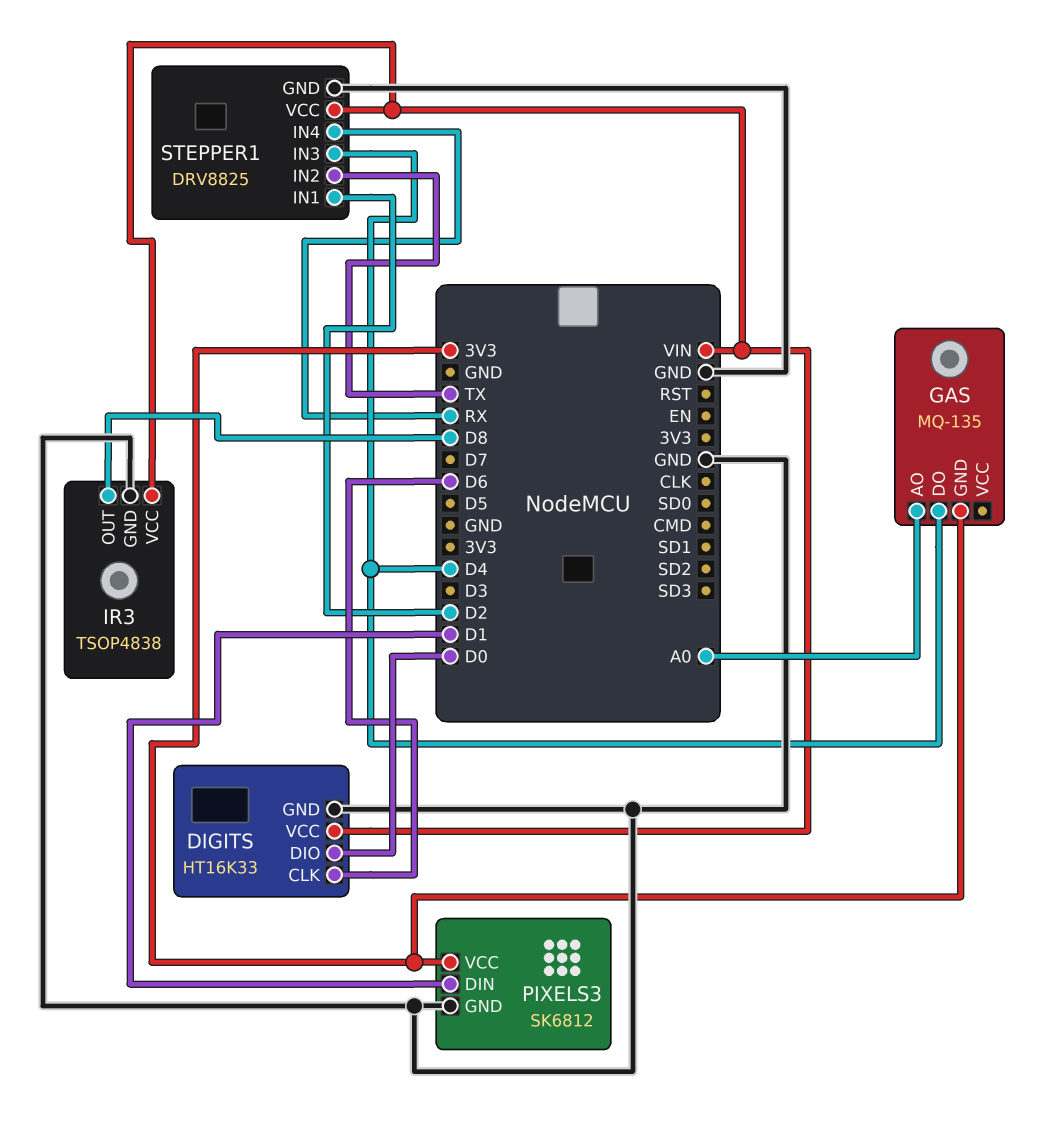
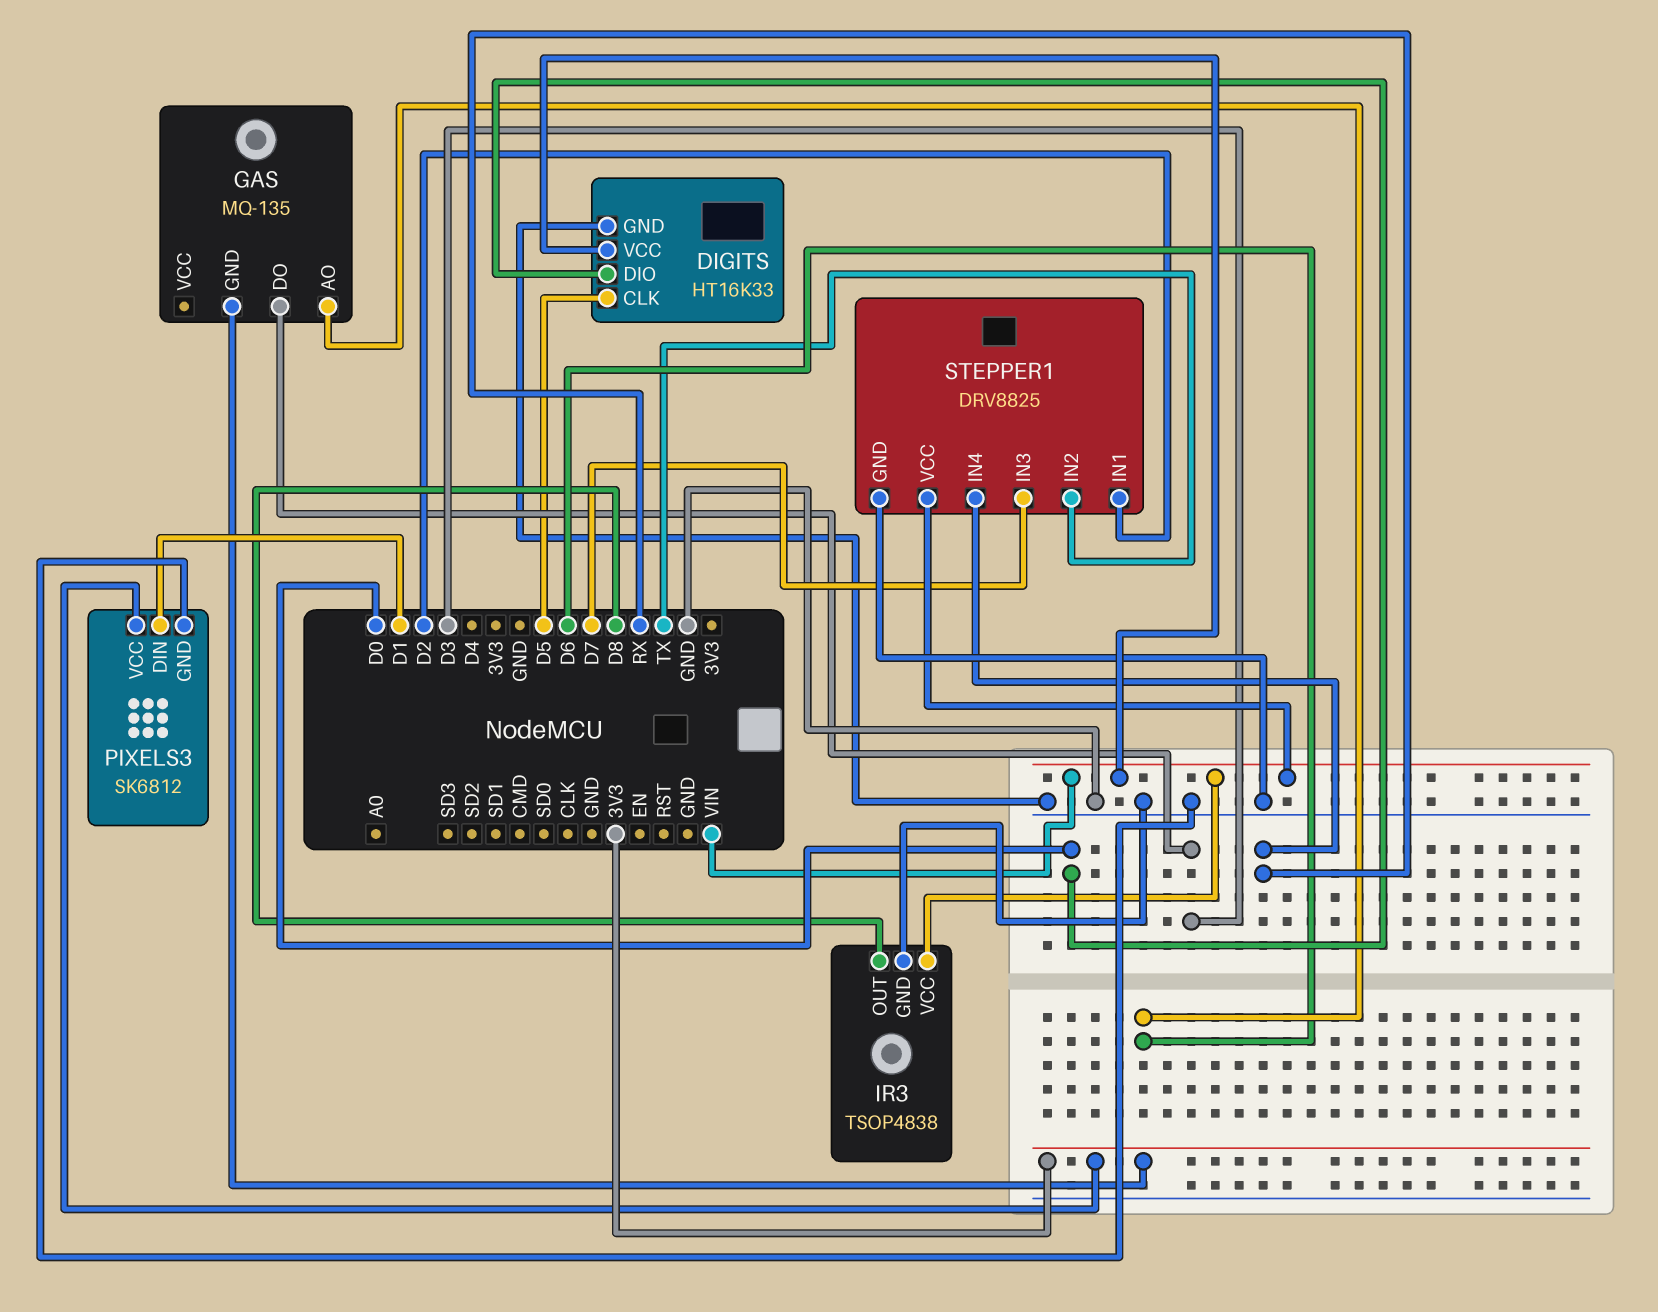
DIGITS pin CLK: D6 -> D5
GAS pin AO: A0 -> D6
GAS pin DO: D4 -> D3
STEPPER1 pin IN3: D4 -> D7

